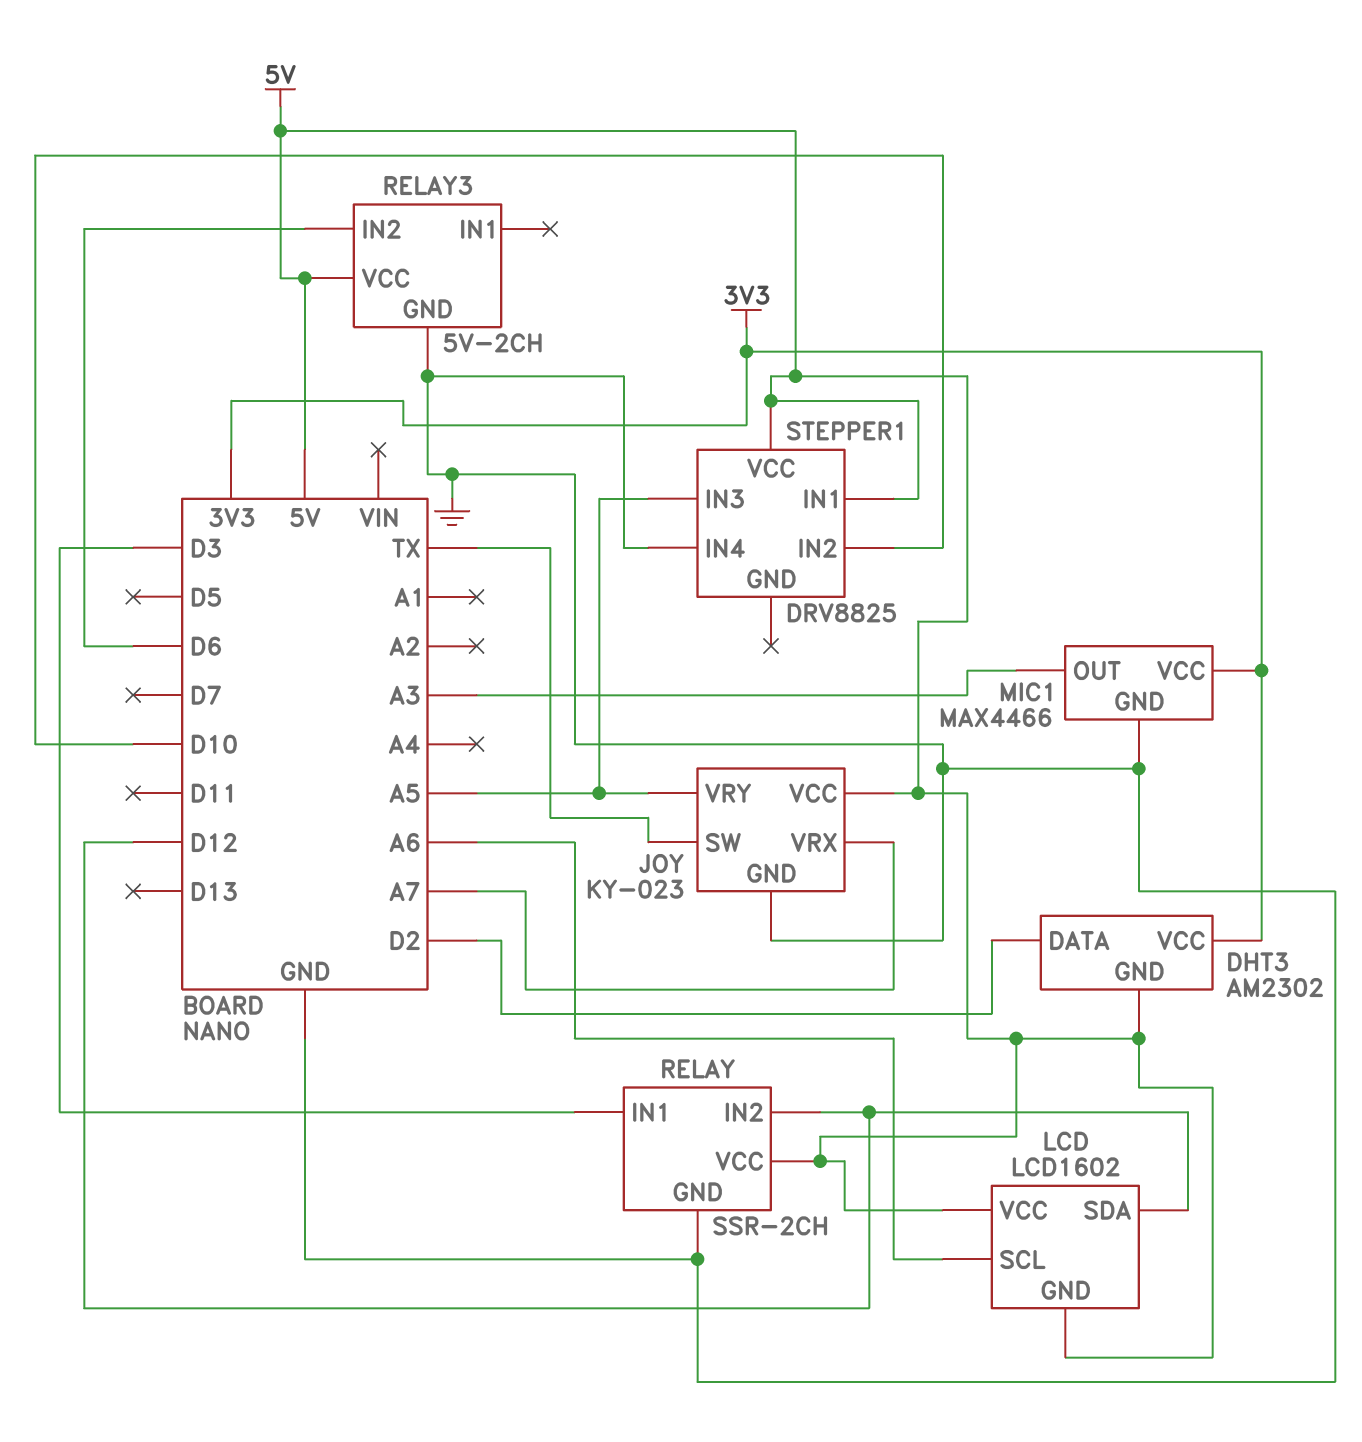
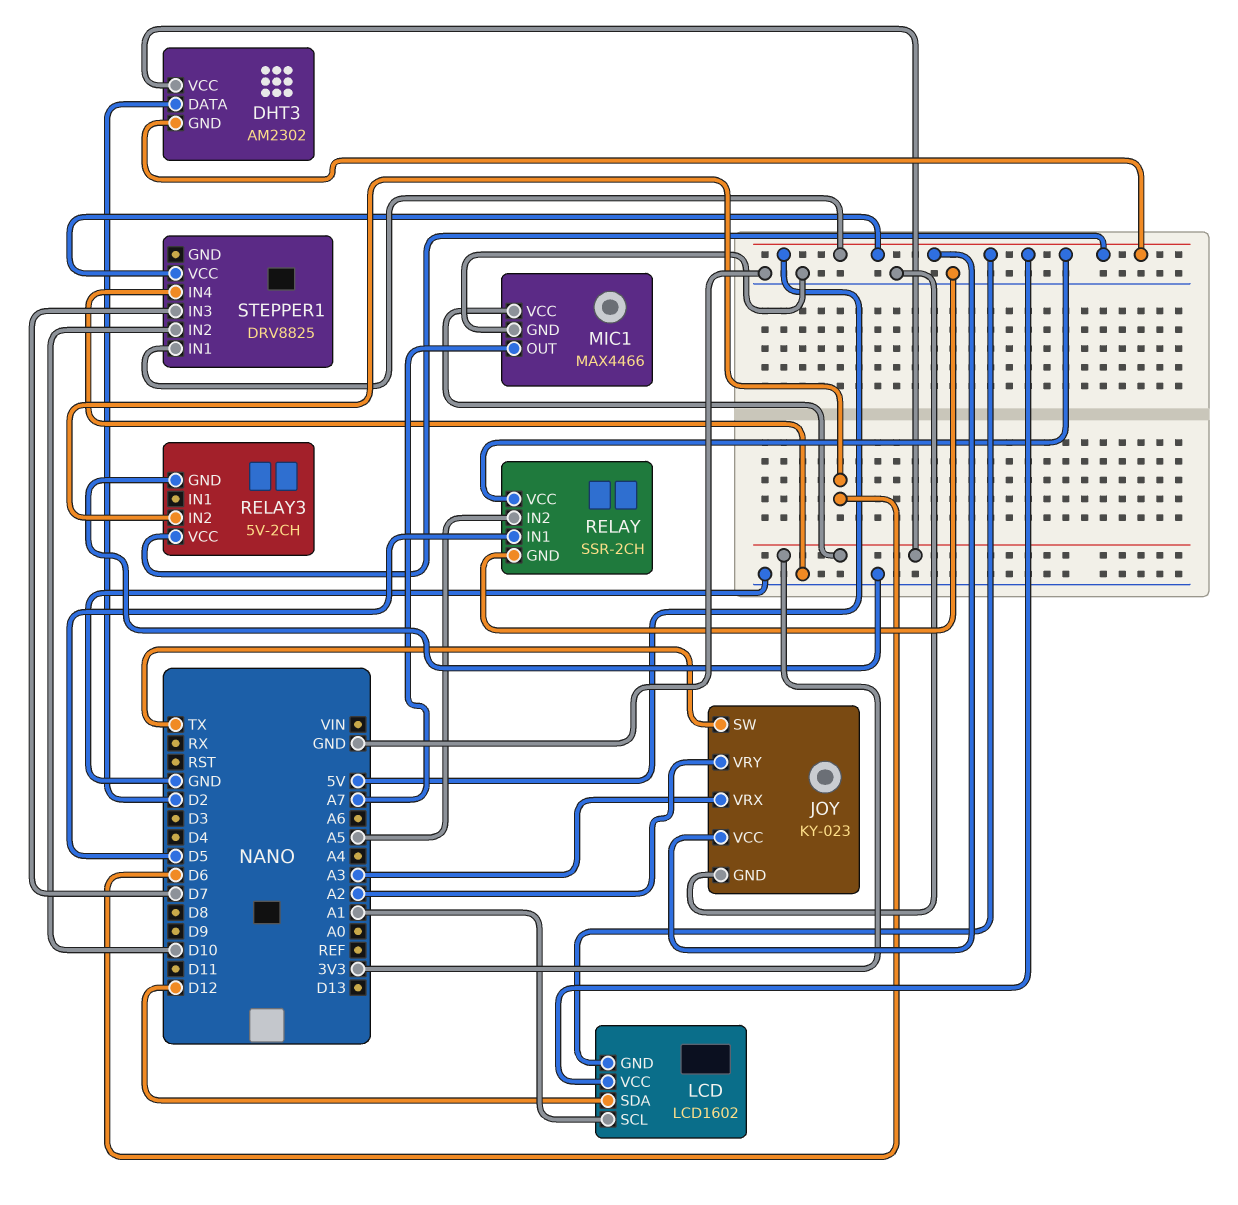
JOY pin VRX: A7 -> A3
JOY pin VRY: A5 -> A2
LCD pin SCL: A6 -> A1
MIC1 pin OUT: A3 -> A7
RELAY pin IN1: D3 -> D5
RELAY pin IN2: D12 -> A5
STEPPER1 pin IN3: A5 -> D7

